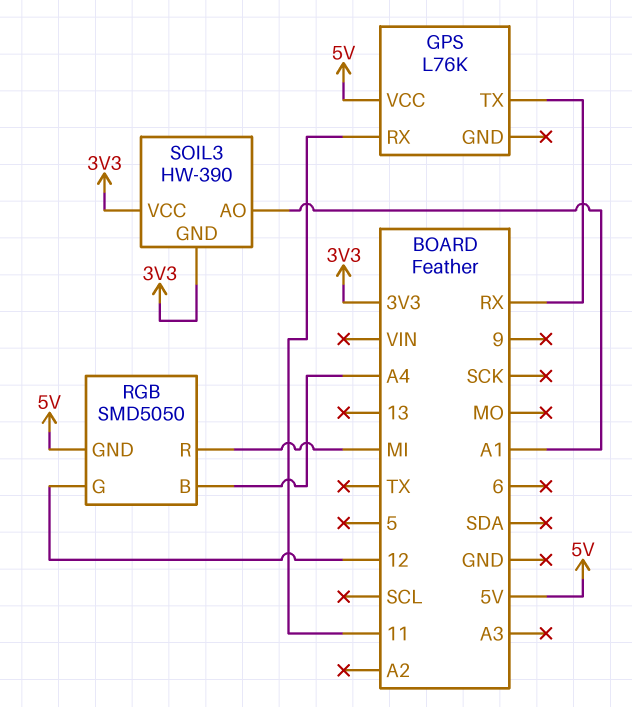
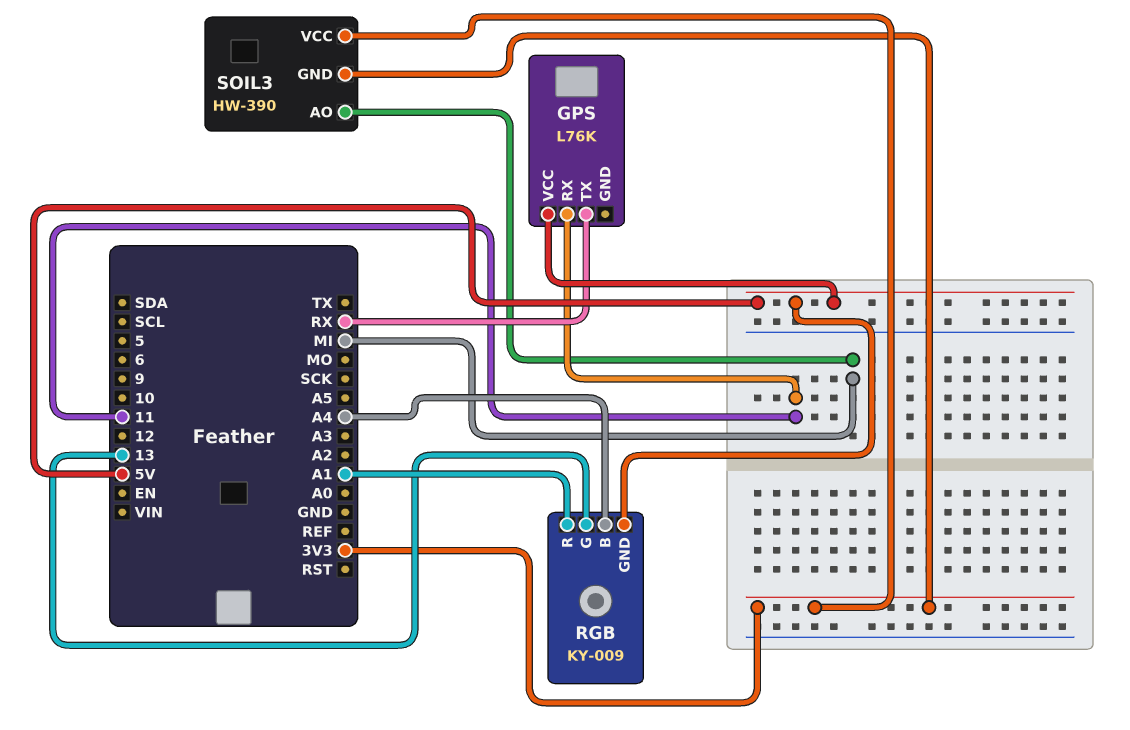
RGB: SMD5050 -> KY-009
RGB pin G: 12 -> 13
RGB pin R: MI -> A1
SOIL3 pin AO: A1 -> MI

